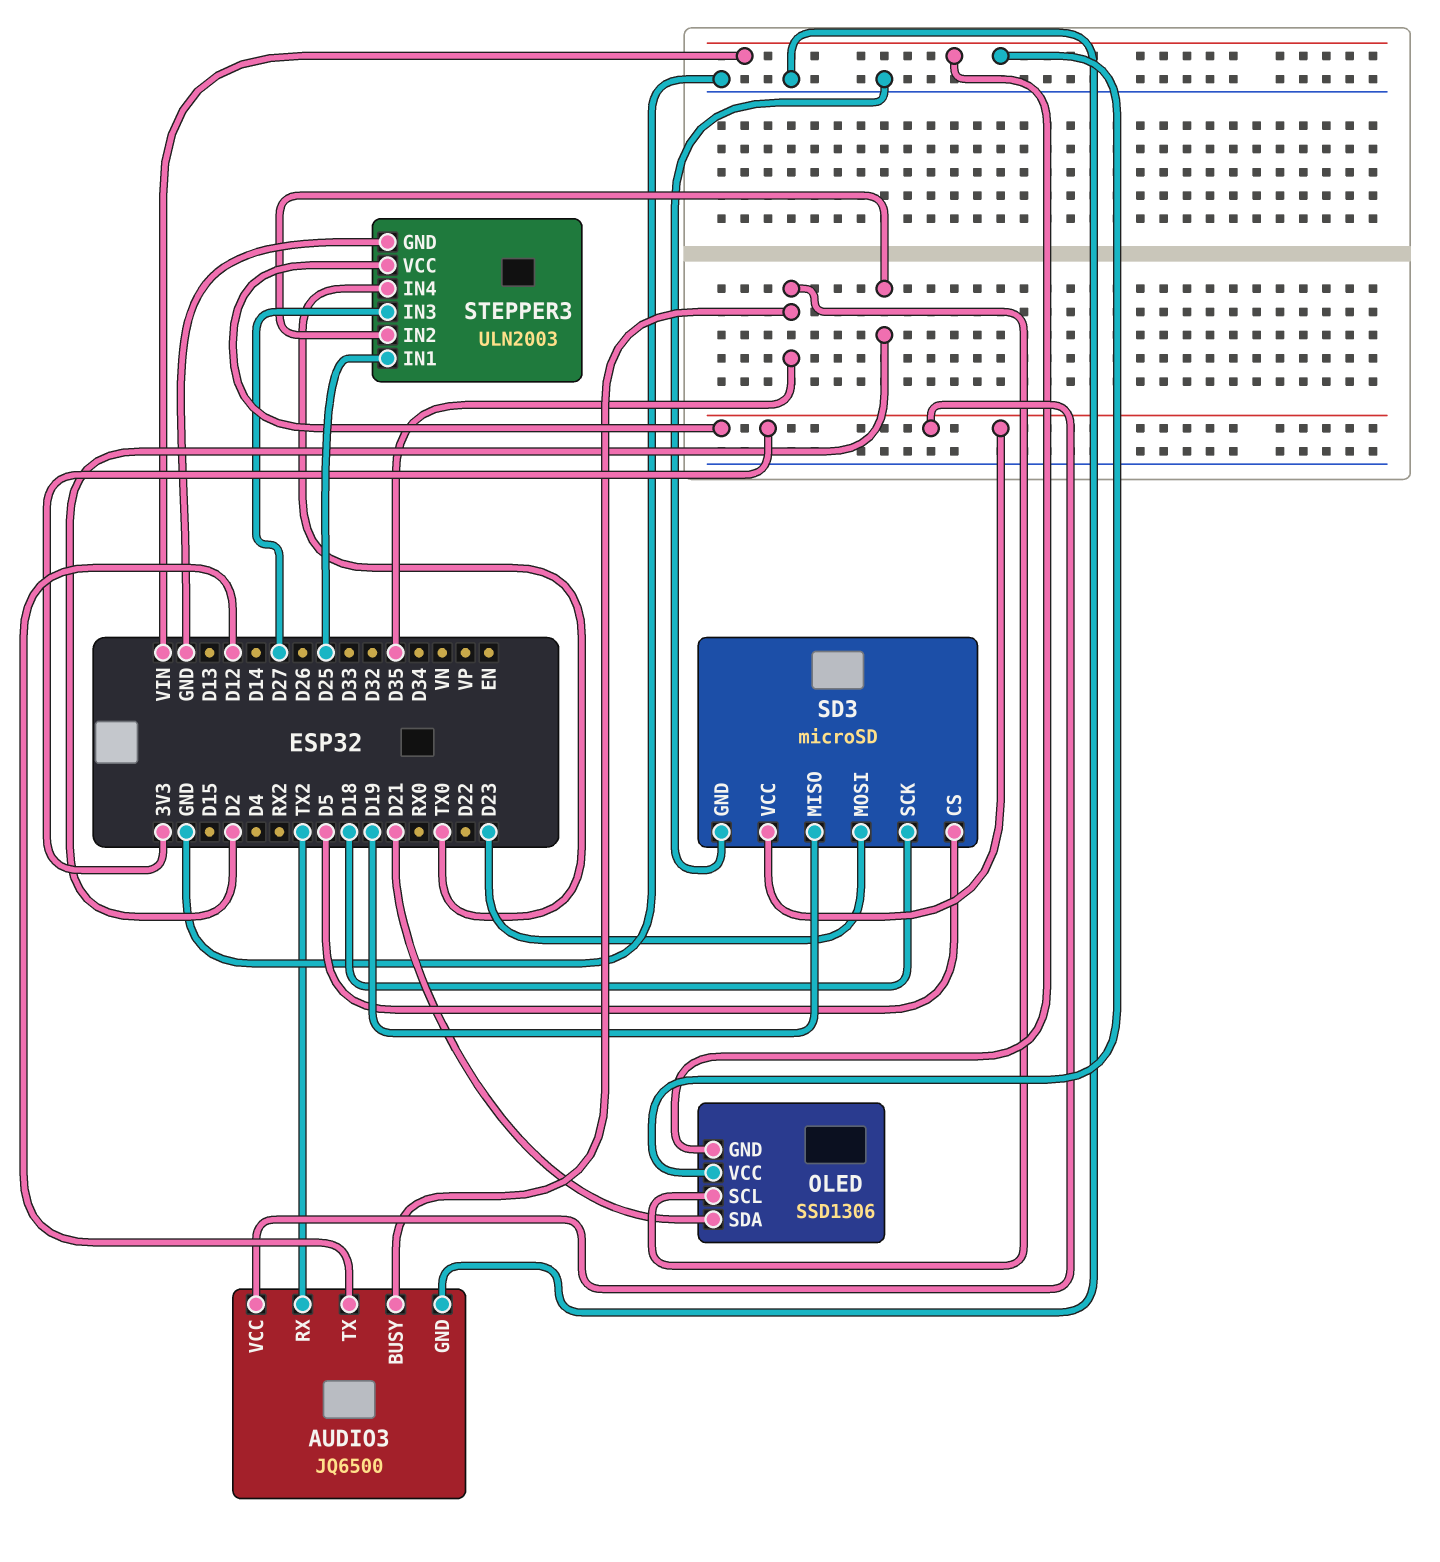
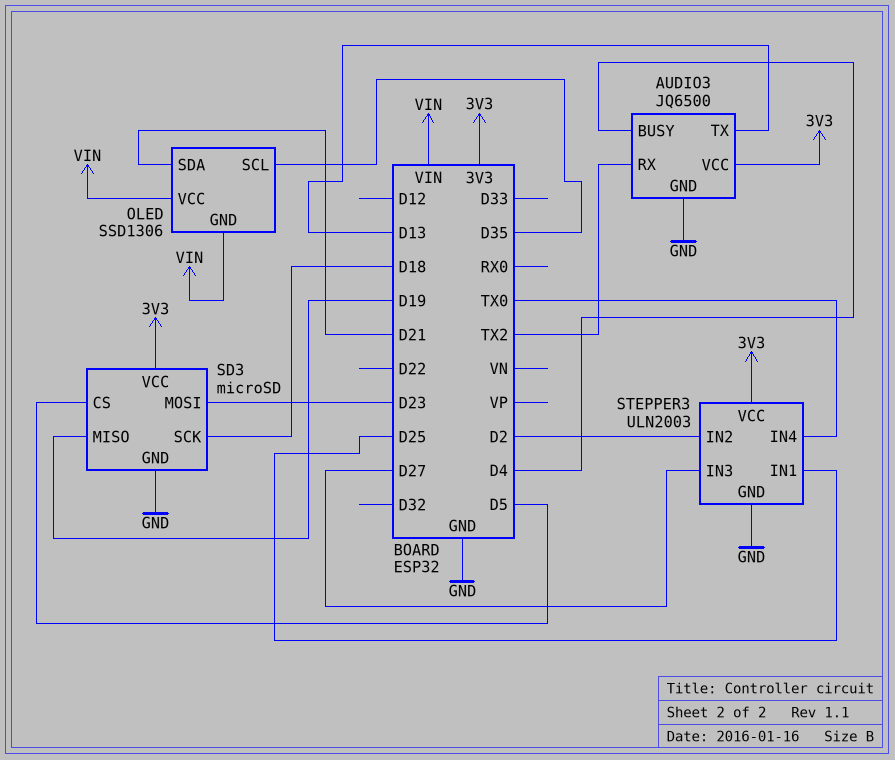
AUDIO3 pin BUSY: D35 -> D4
AUDIO3 pin TX: D12 -> D13

